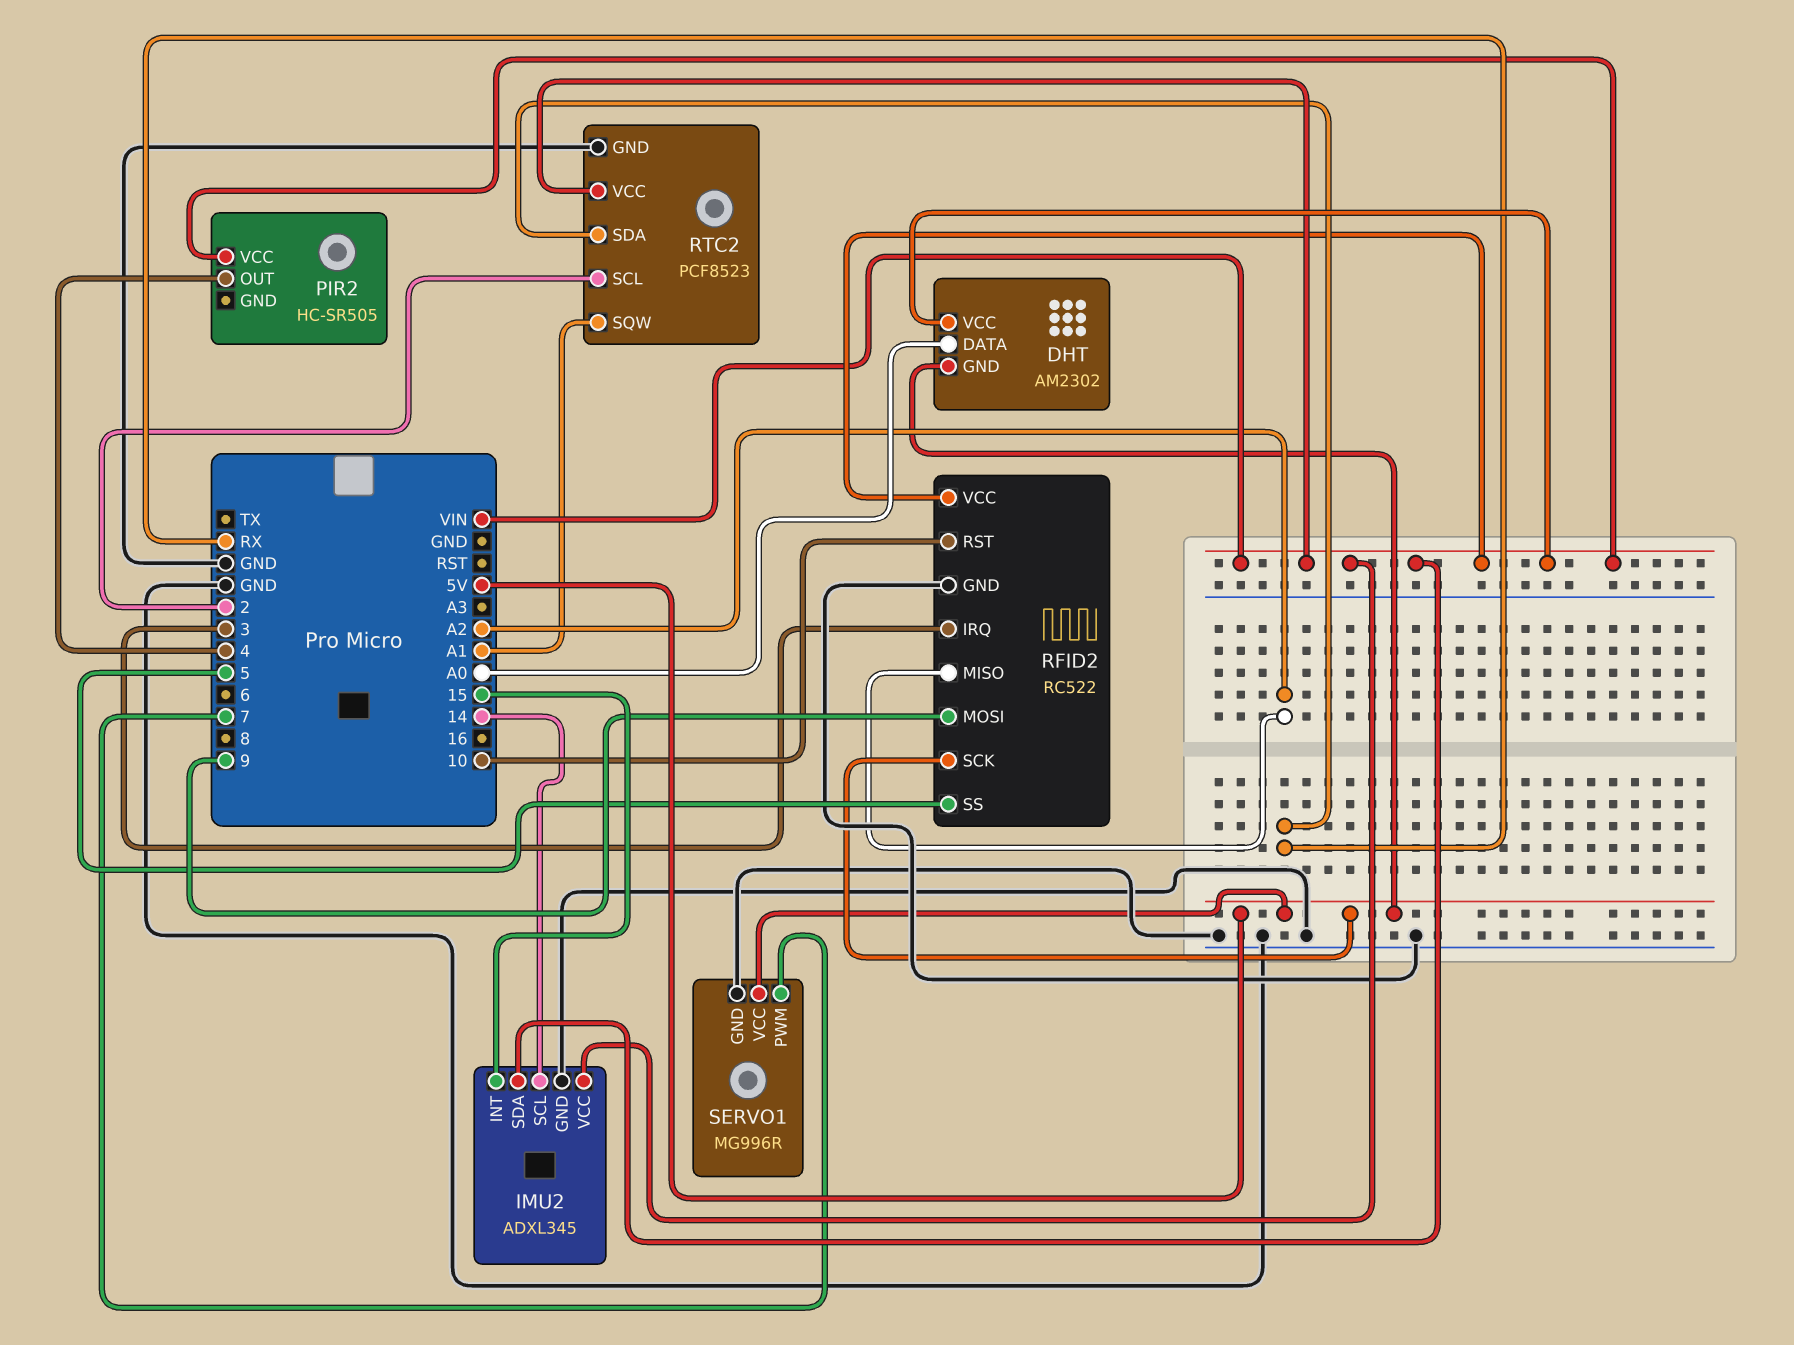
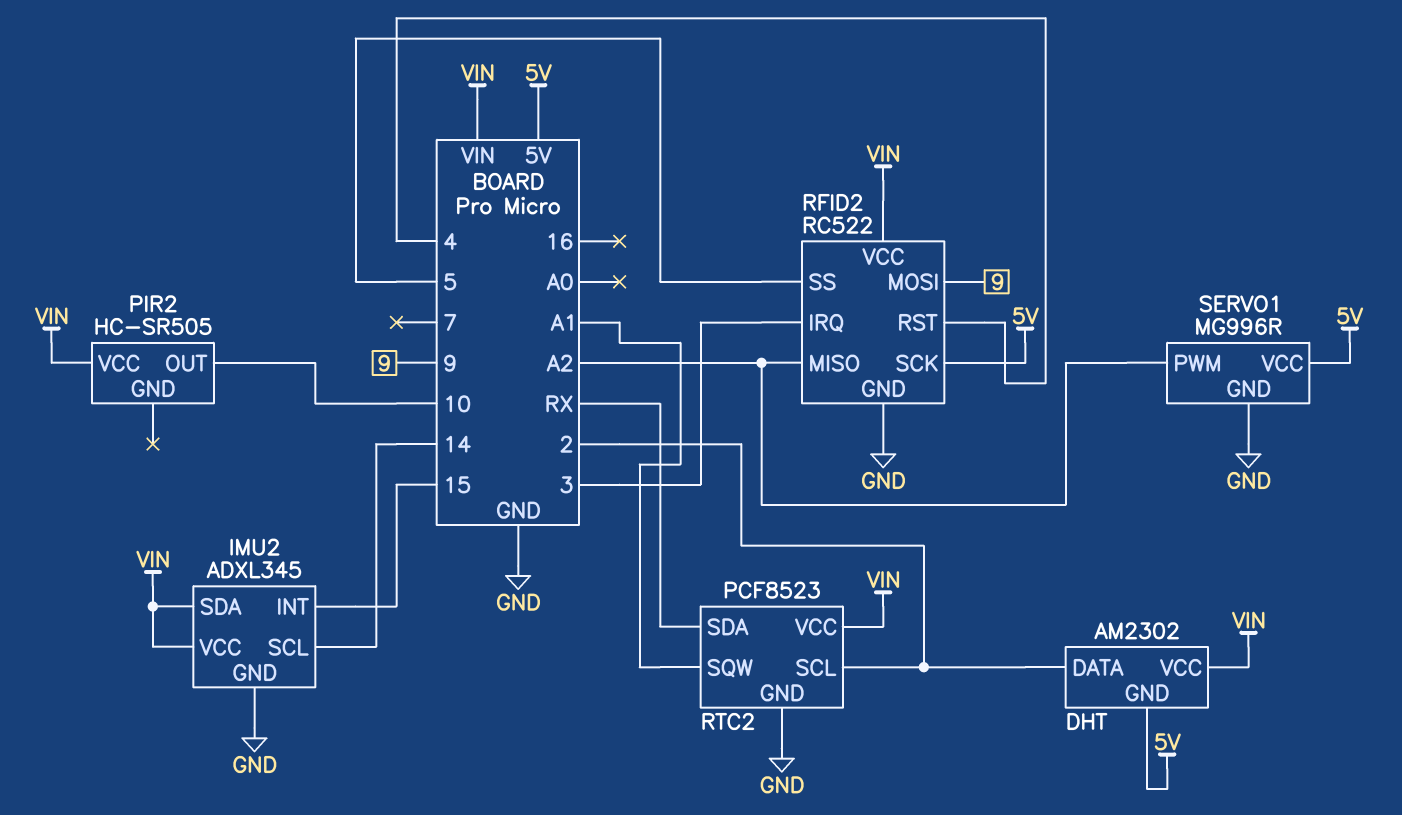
DHT pin DATA: A0 -> 2
PIR2 pin OUT: 4 -> 10
RFID2 pin RST: 10 -> 4
SERVO1 pin PWM: 7 -> A2

